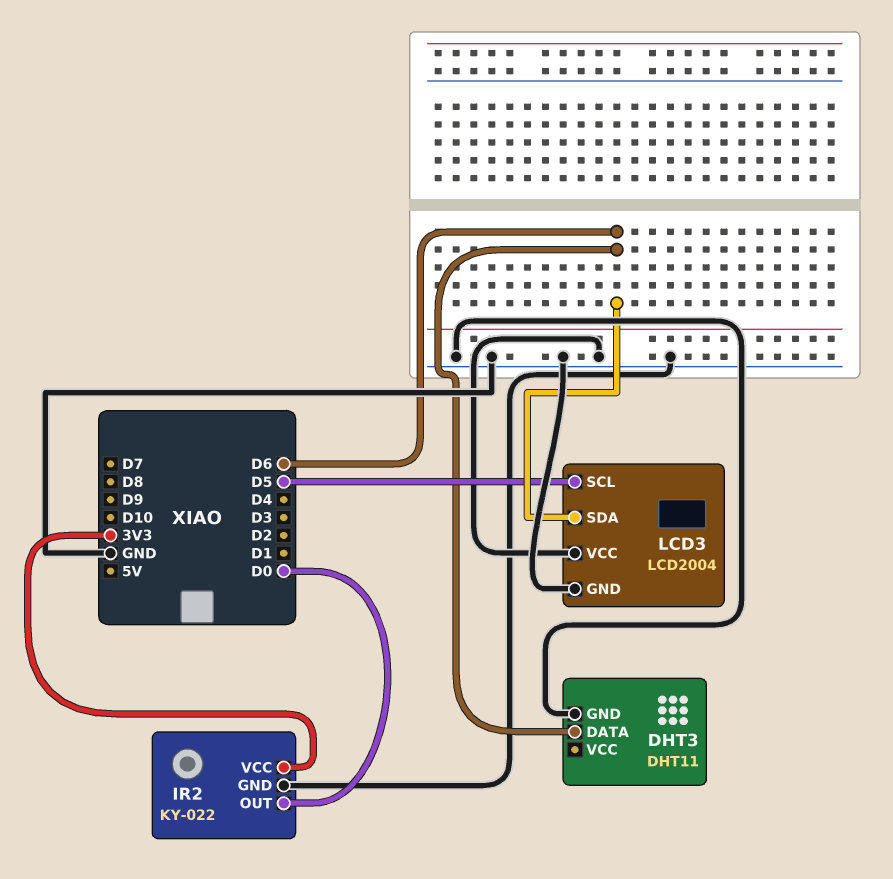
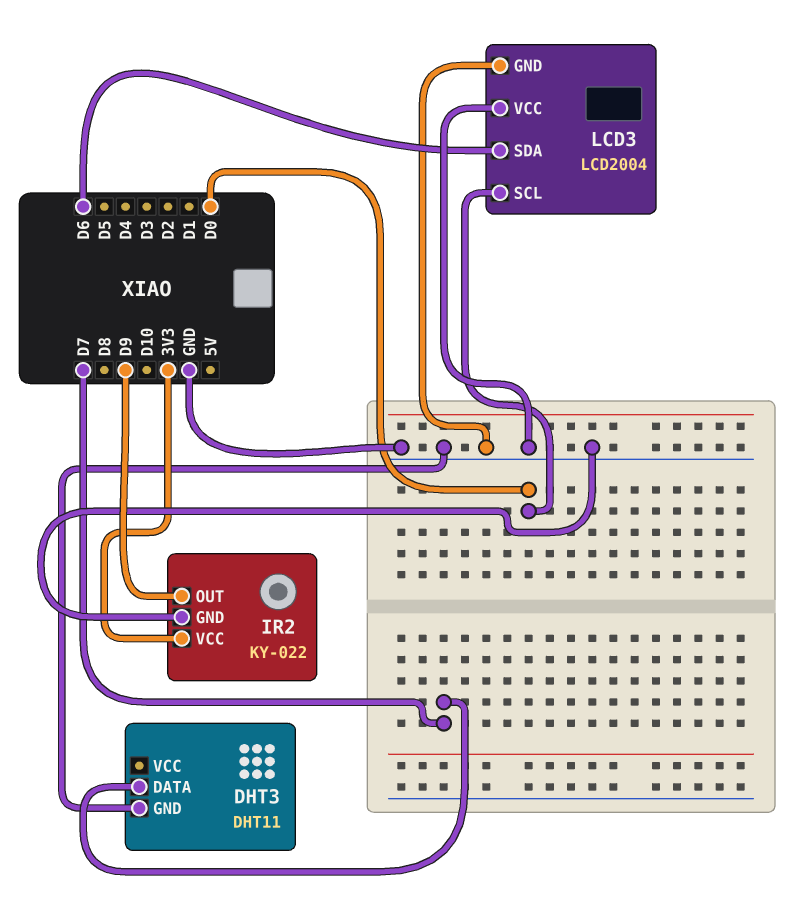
DHT3 pin DATA: D6 -> D7
IR2 pin OUT: D0 -> D9
LCD3 pin SCL: D5 -> D0

